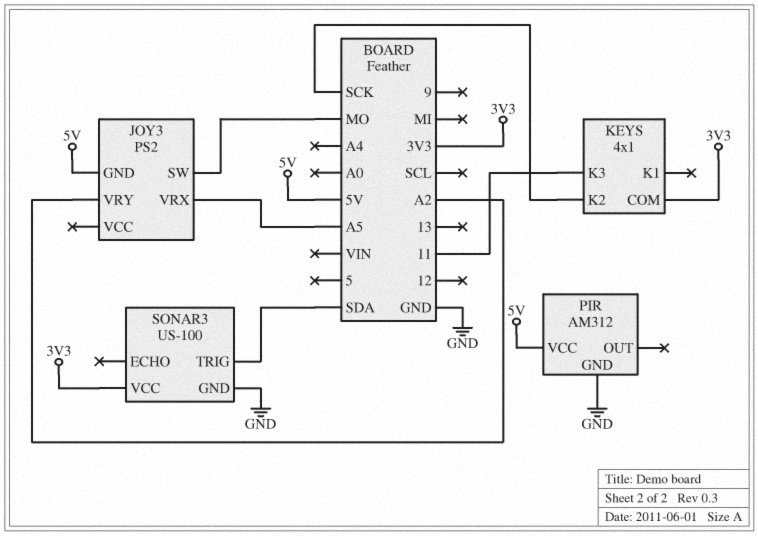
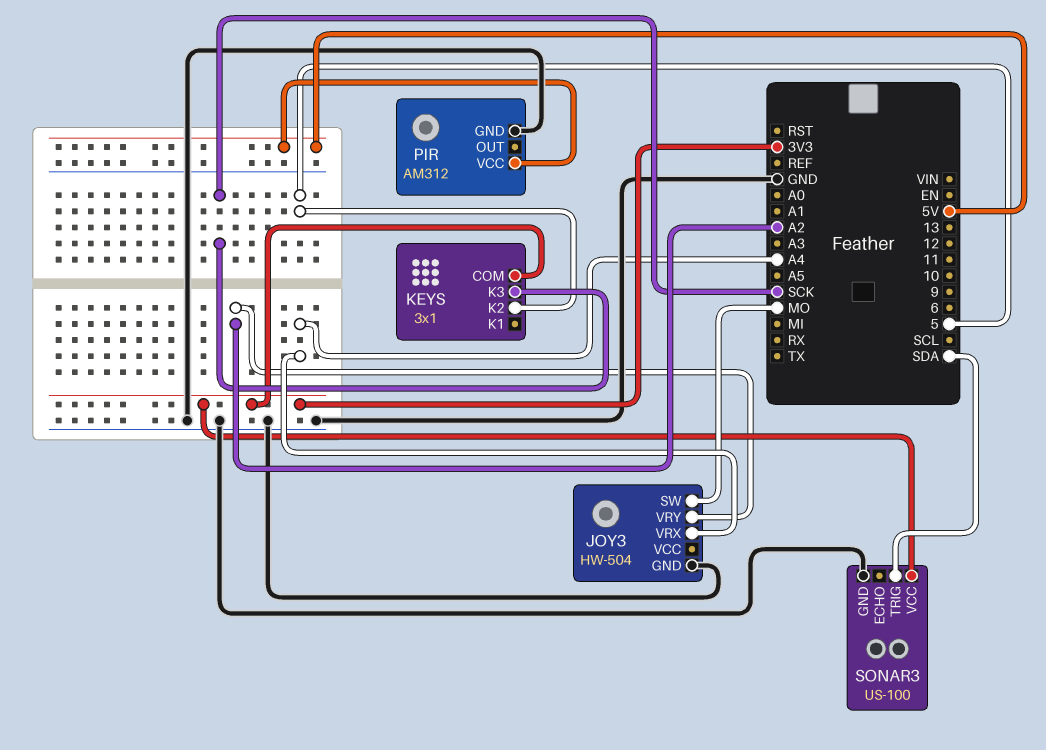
JOY3: PS2 -> HW-504
JOY3 pin GND: 5V -> GND
JOY3 pin VRX: A5 -> A4
KEYS: 4x1 -> 3x1
KEYS pin K2: SCK -> 5
KEYS pin K3: 11 -> SCK

